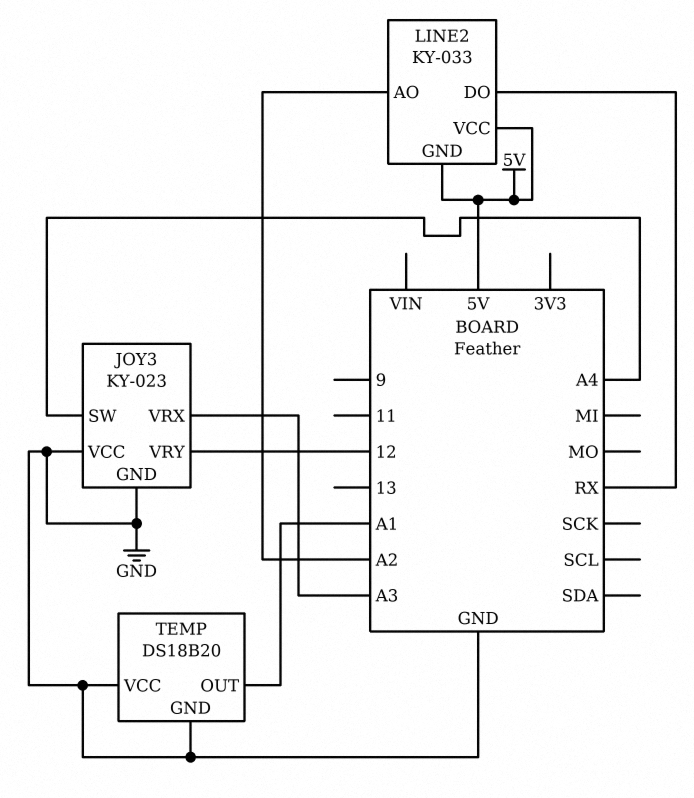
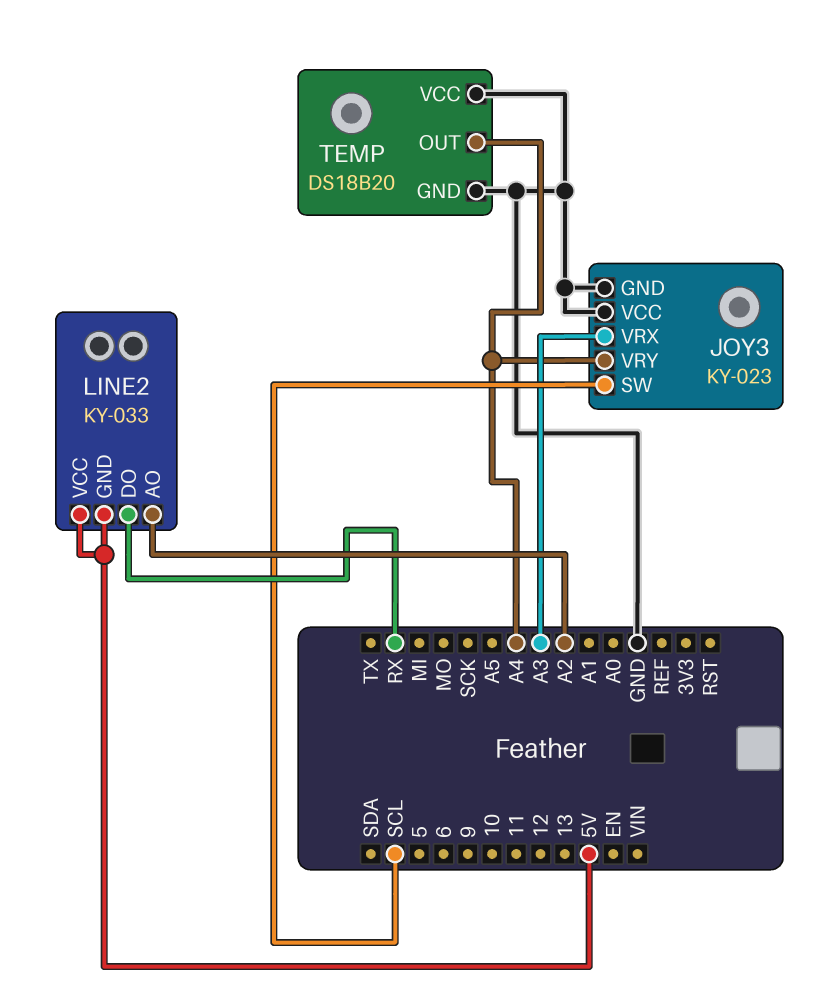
JOY3 pin SW: A4 -> SCL
JOY3 pin VRY: 12 -> A4
TEMP pin OUT: A1 -> A4

